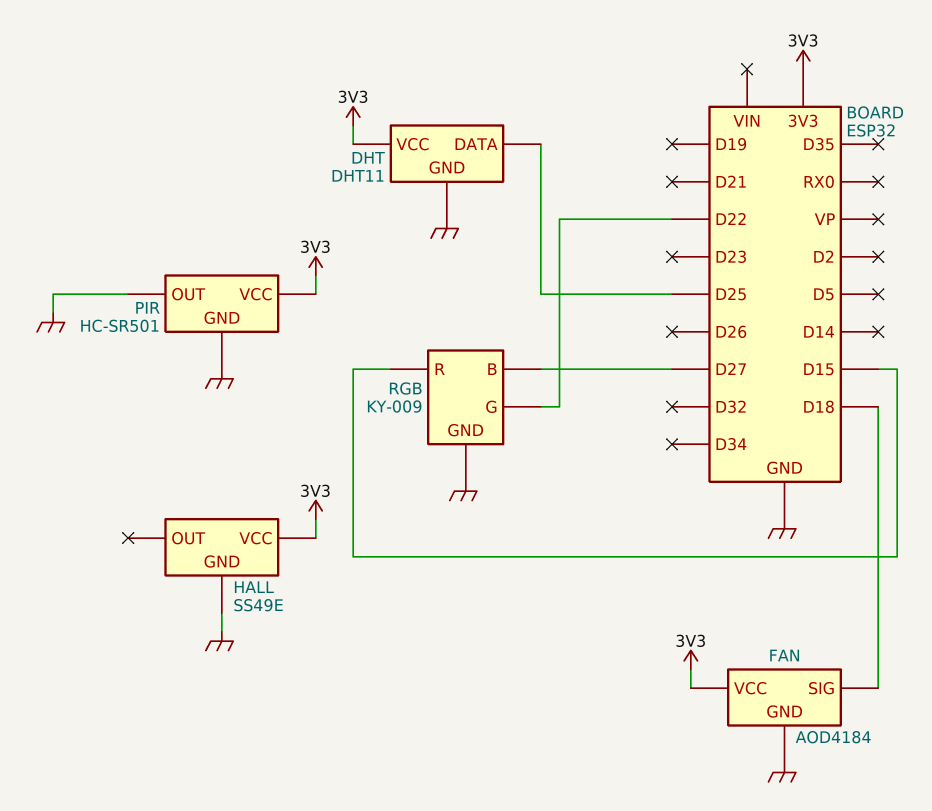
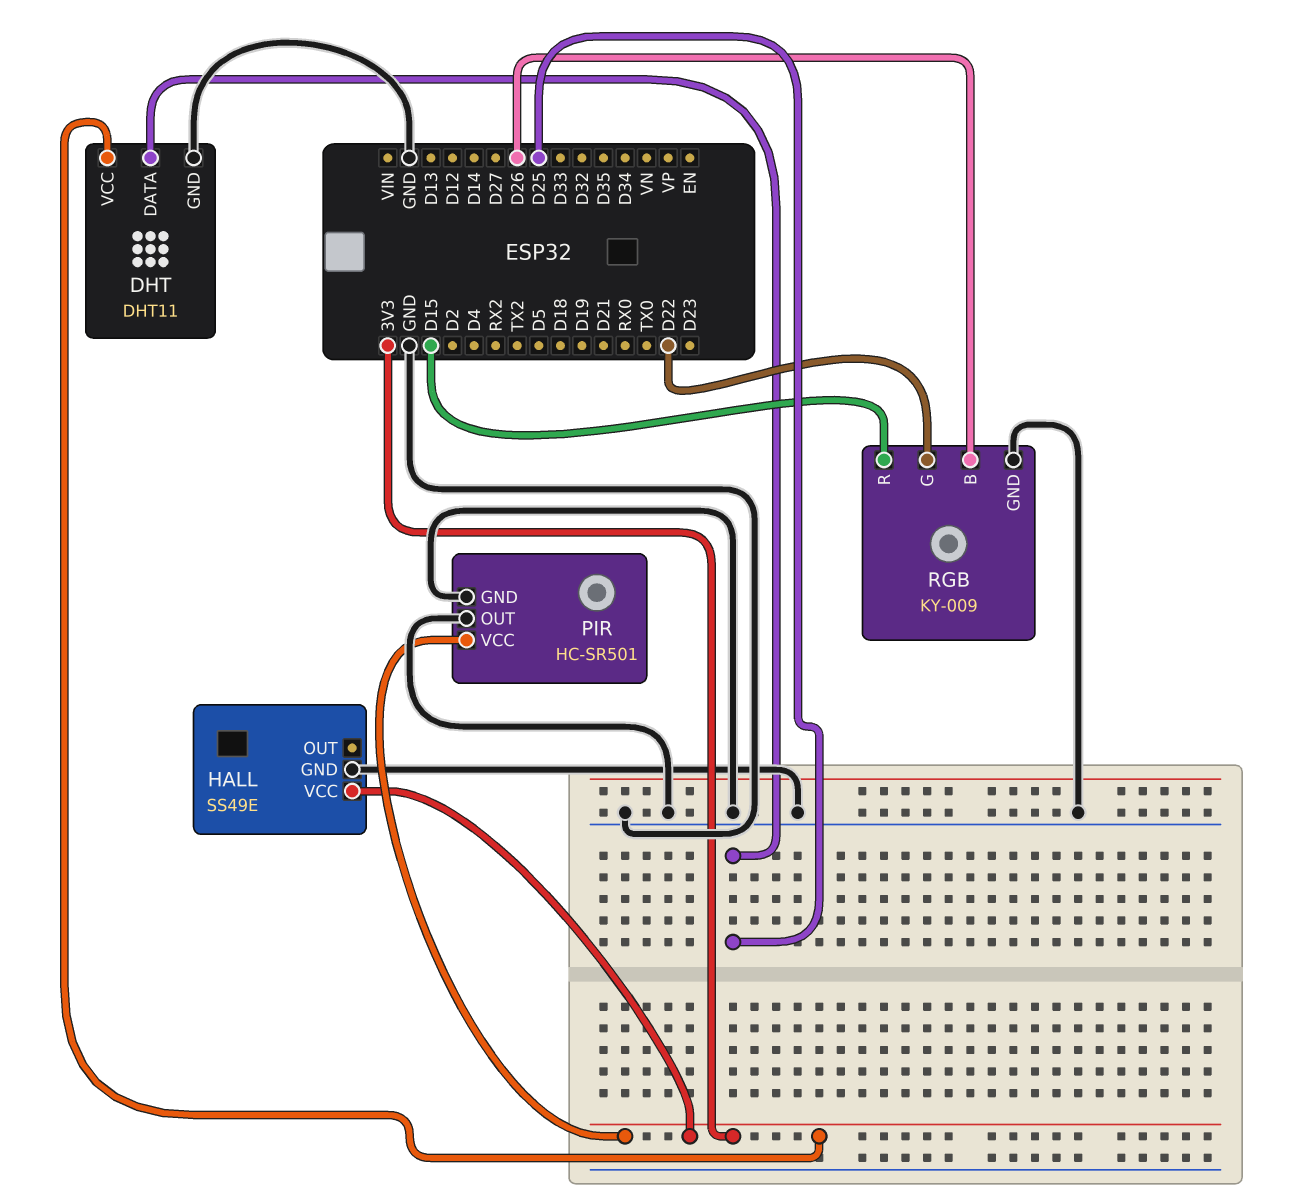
FAN: AOD4184 -> none
FAN pin GND: GND -> none
FAN pin SIG: D18 -> none
FAN pin VCC: 3V3 -> none
RGB pin B: D27 -> D26

